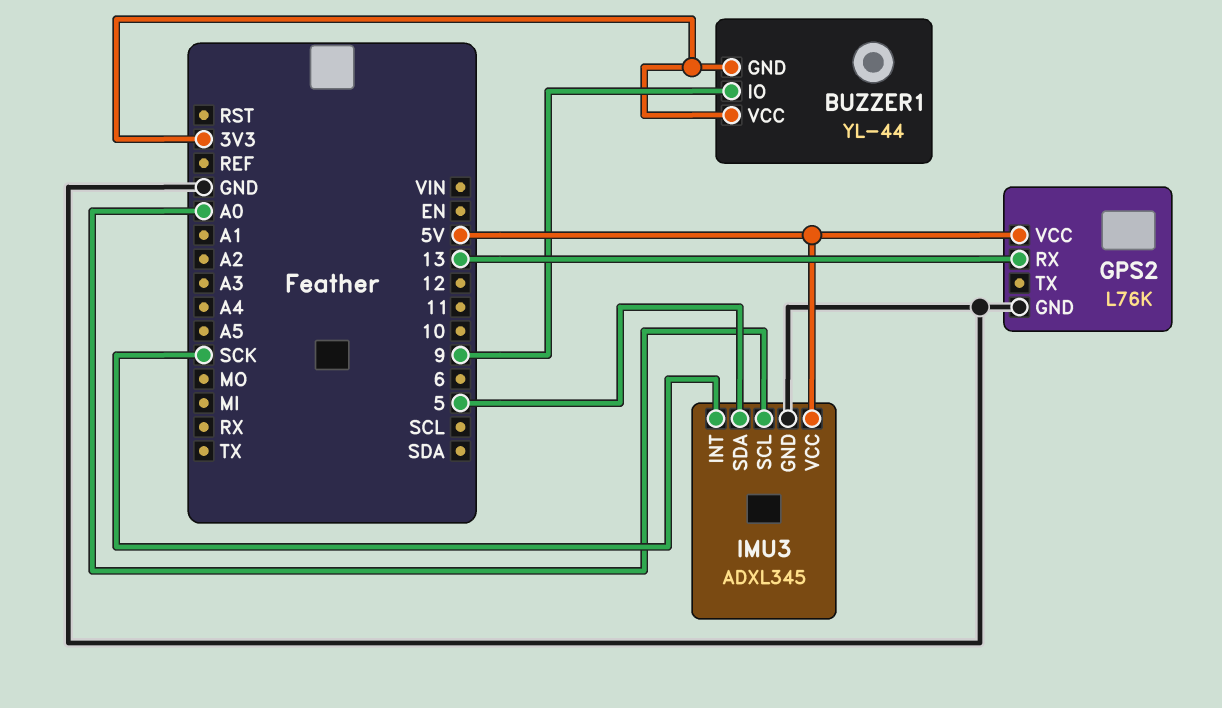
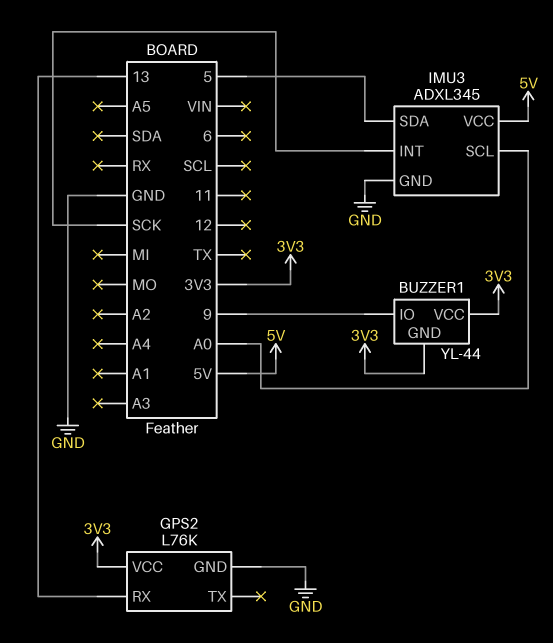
GPS2 pin VCC: 5V -> 3V3

